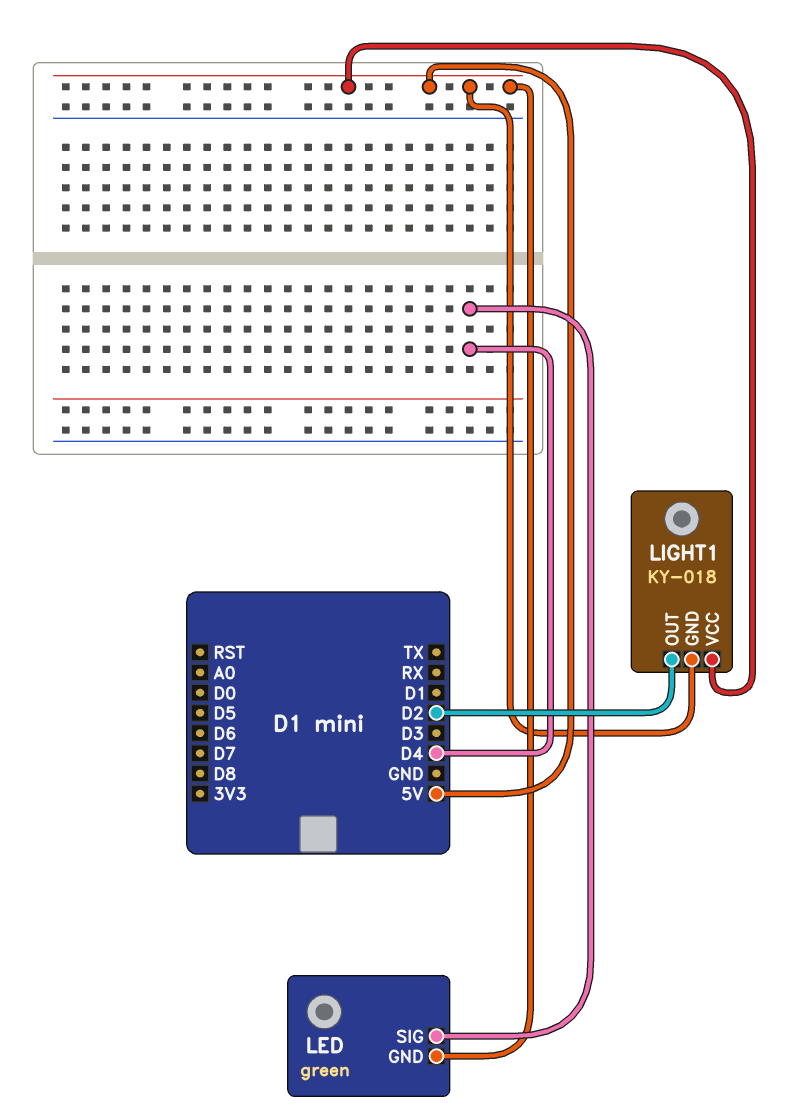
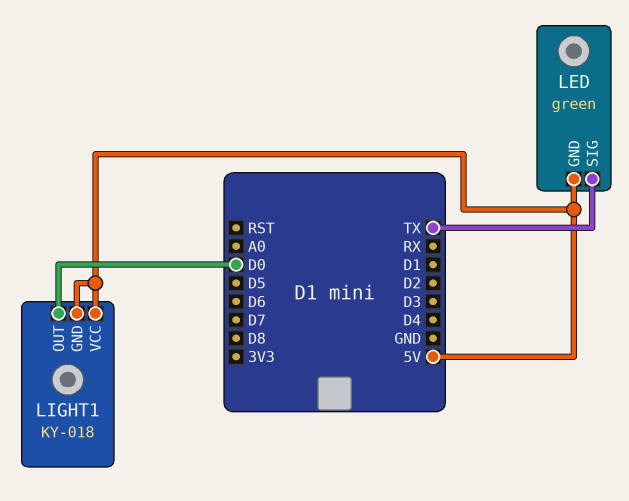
LED pin SIG: D4 -> TX
LIGHT1 pin OUT: D2 -> D0

